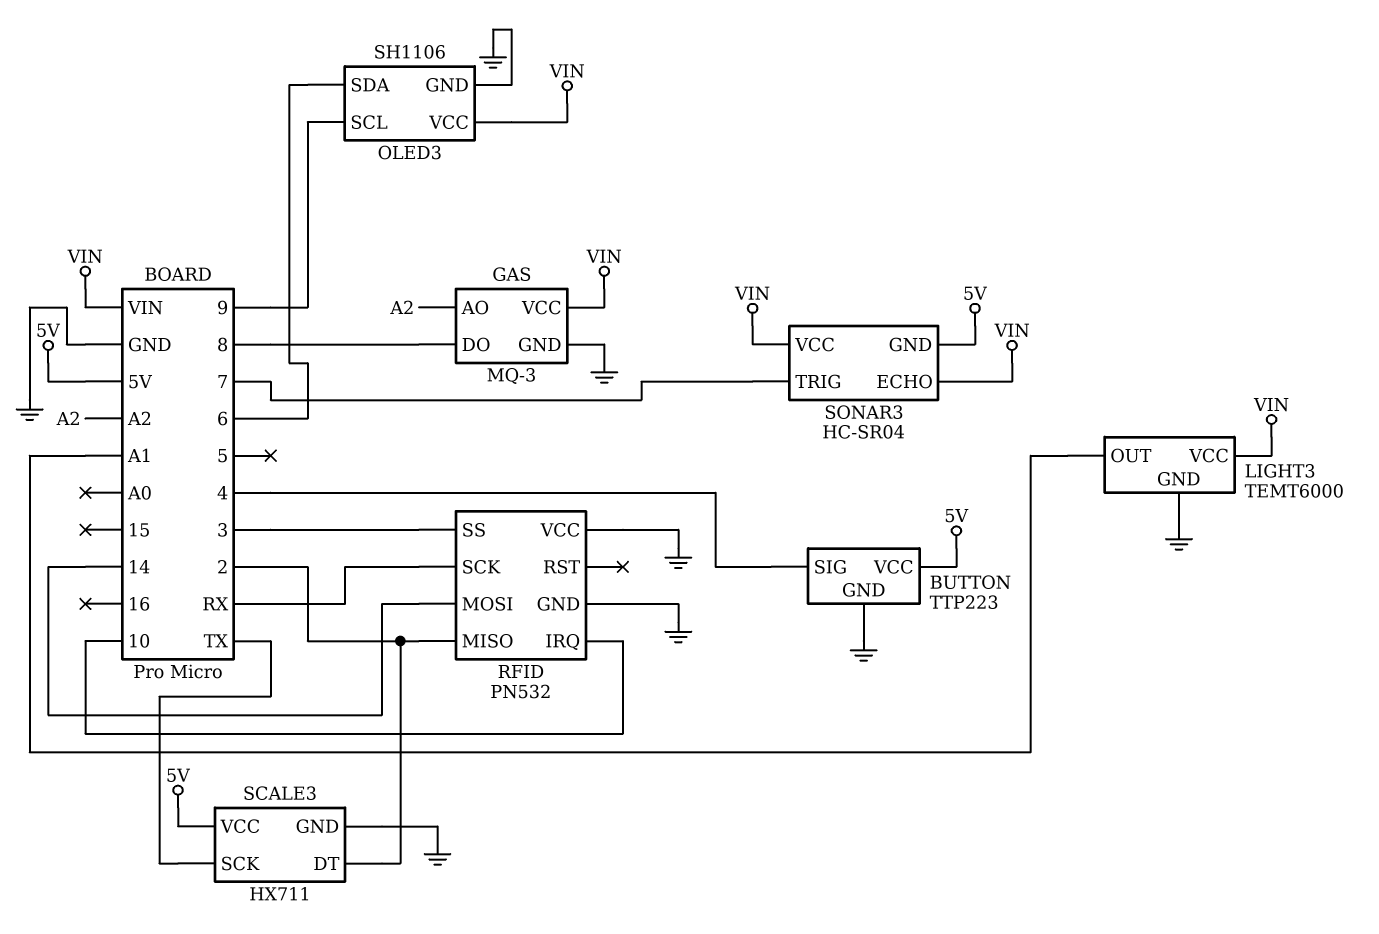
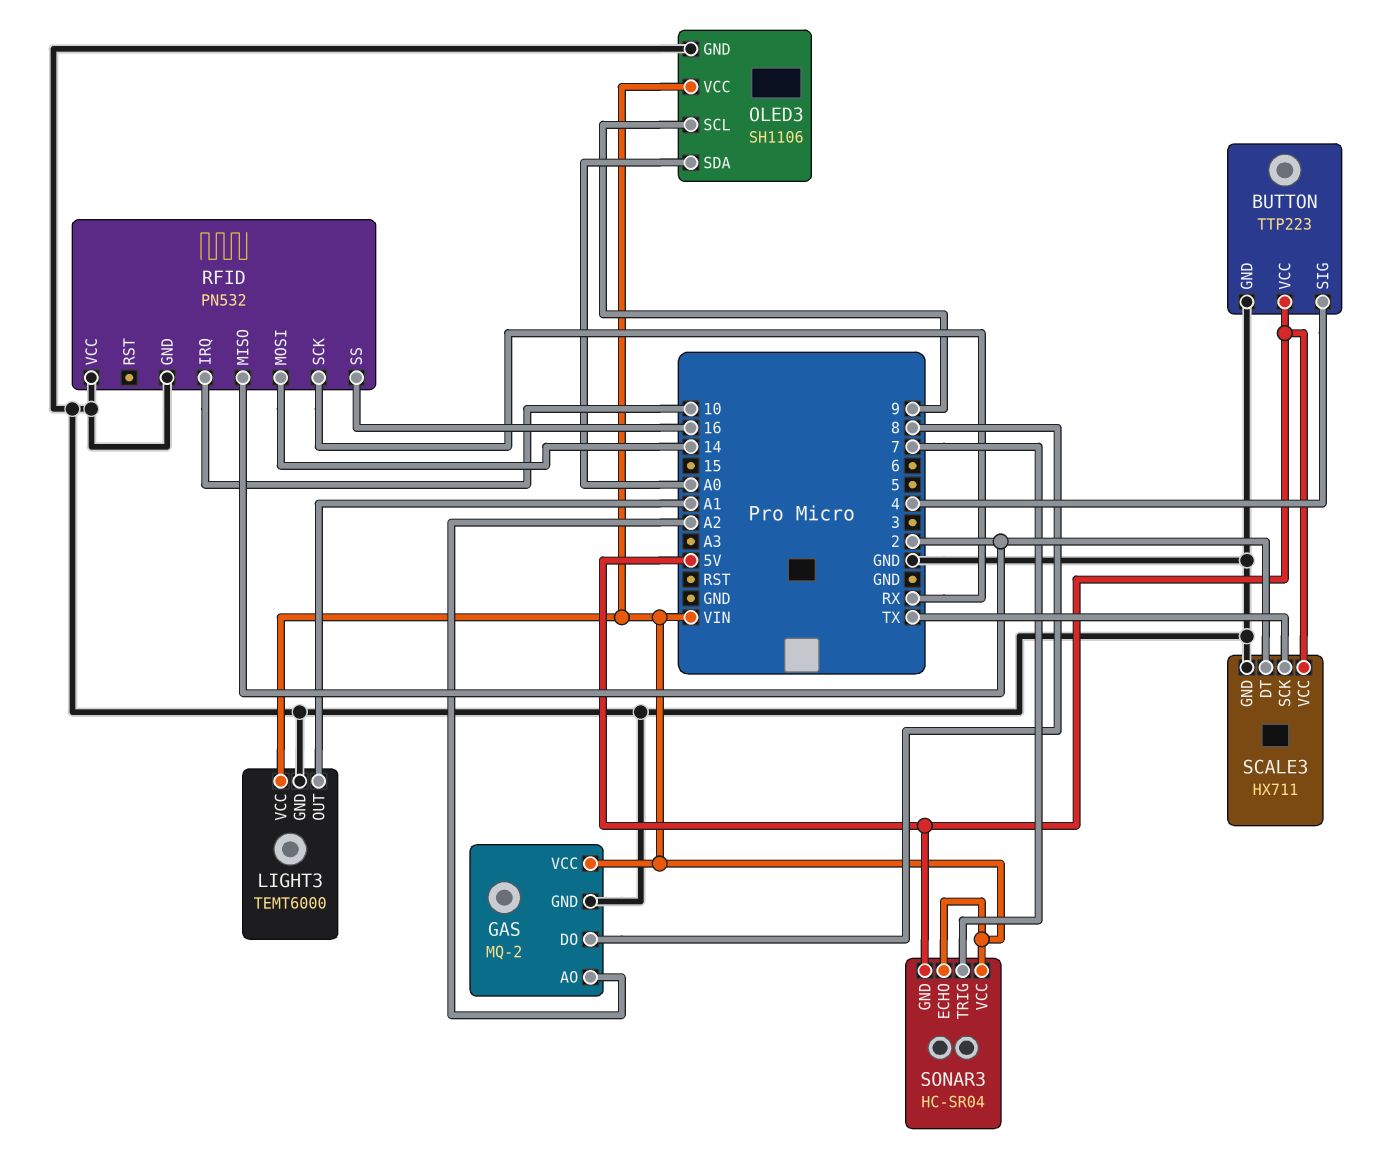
GAS: MQ-3 -> MQ-2
OLED3 pin SDA: 6 -> A0
RFID pin SS: 3 -> 16

